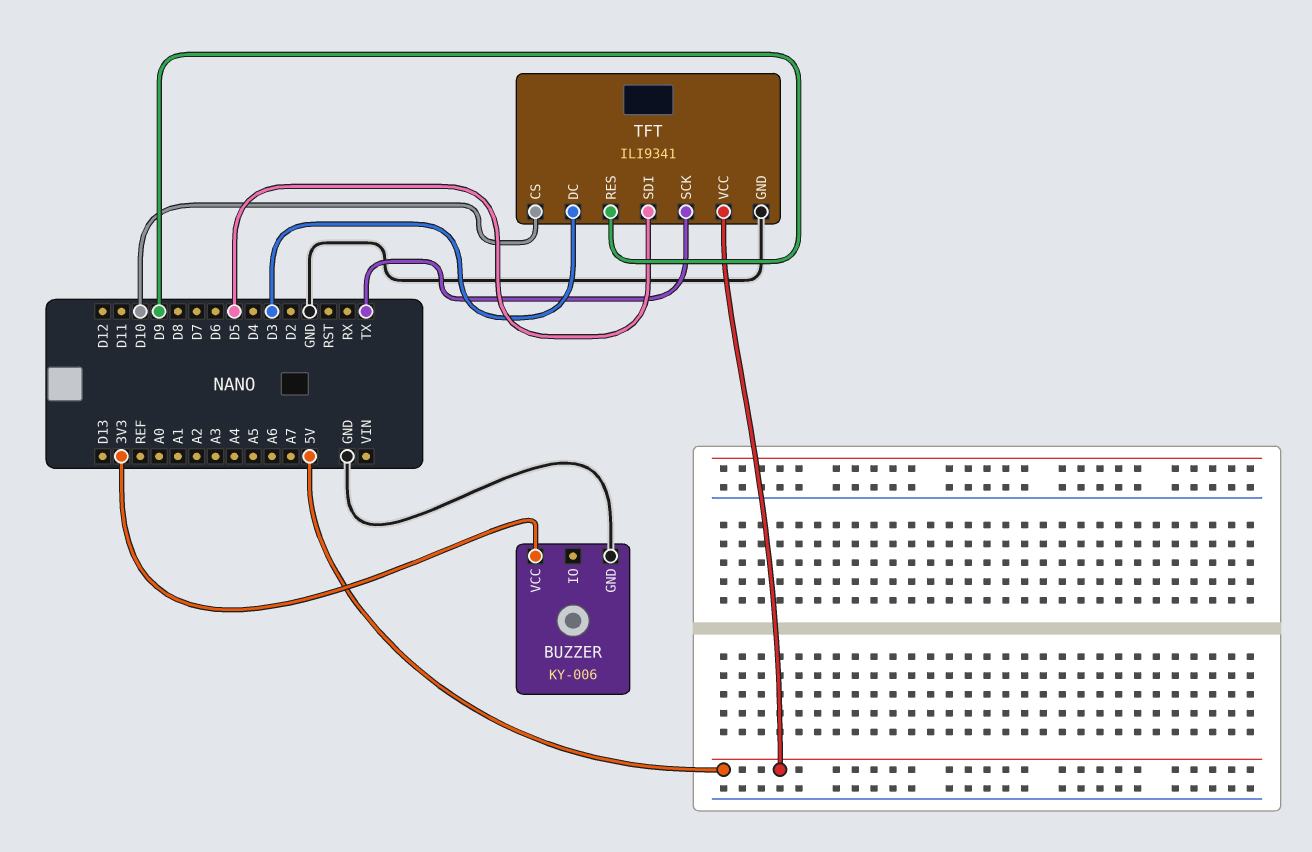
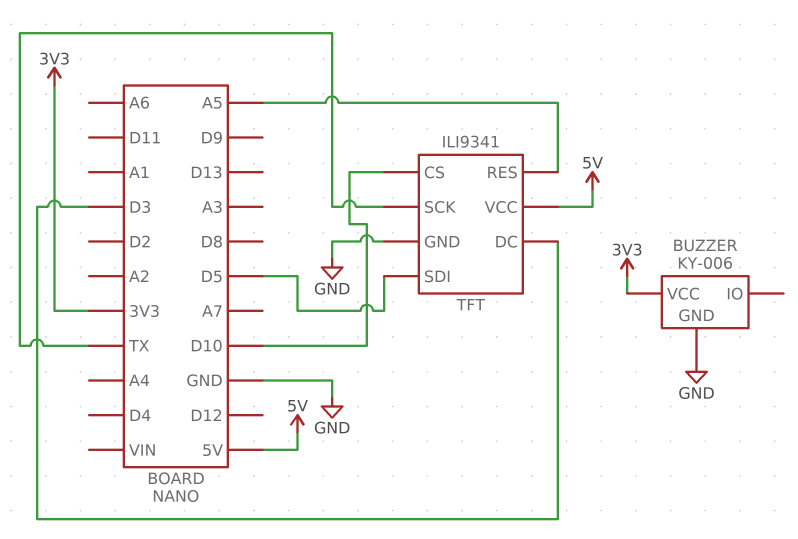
TFT pin RES: D9 -> A5

